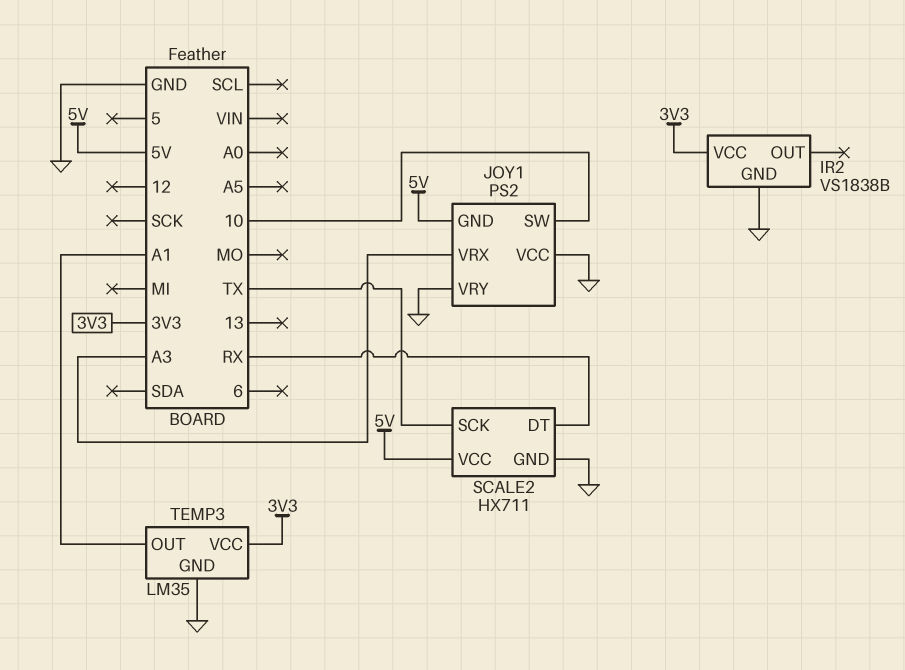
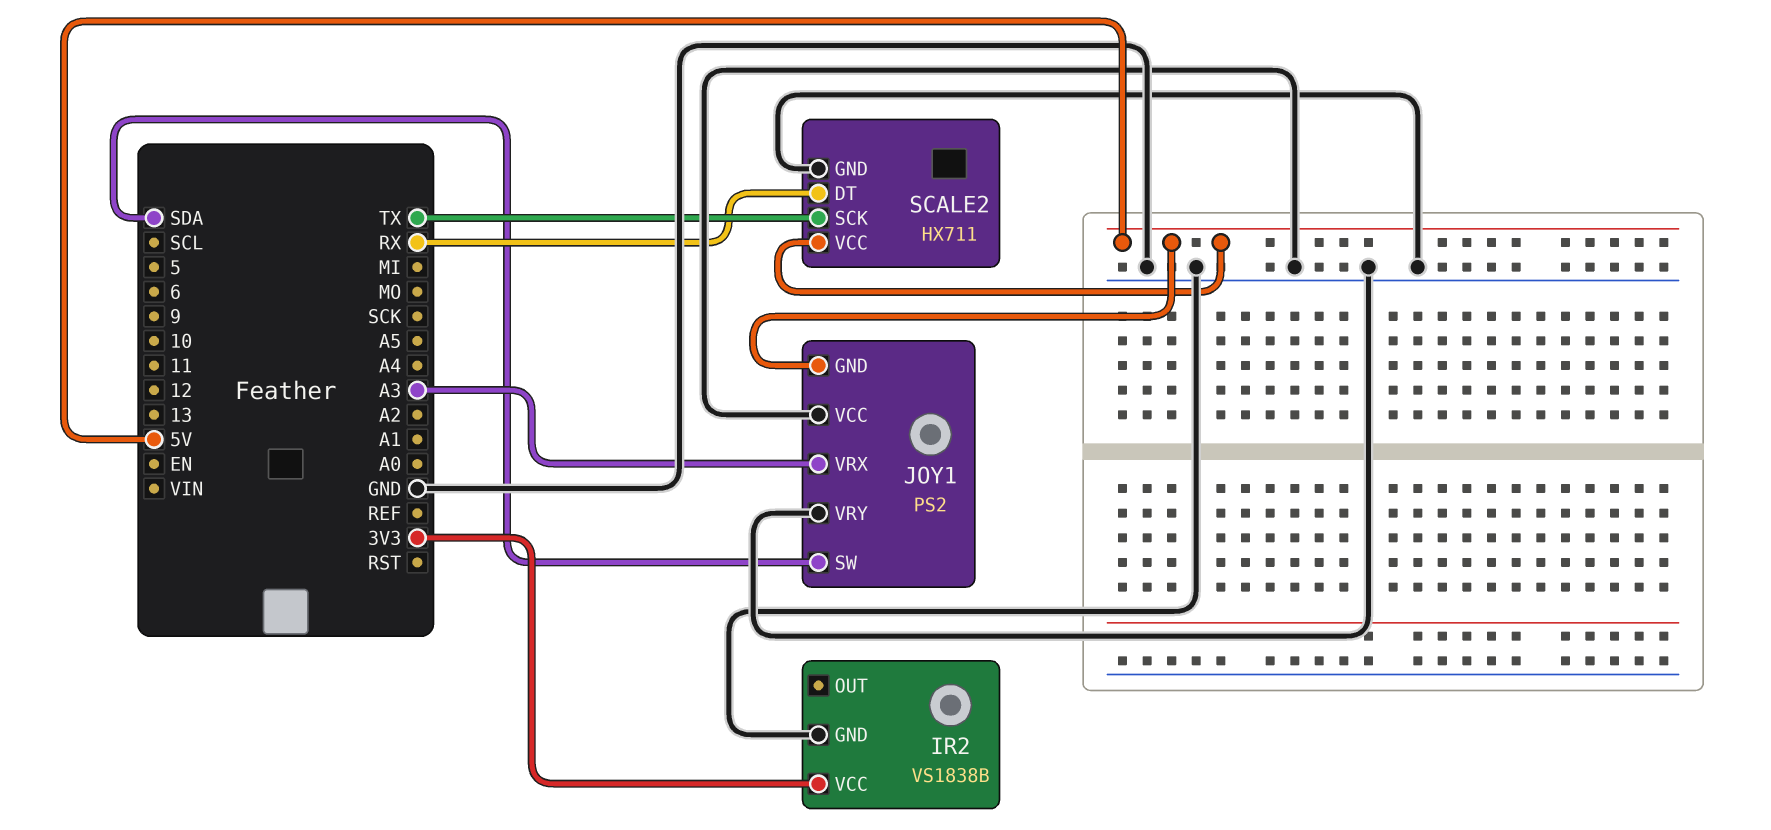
JOY1 pin SW: 10 -> SDA
TEMP3: LM35 -> none
TEMP3 pin GND: GND -> none
TEMP3 pin OUT: A1 -> none
TEMP3 pin VCC: 3V3 -> none

